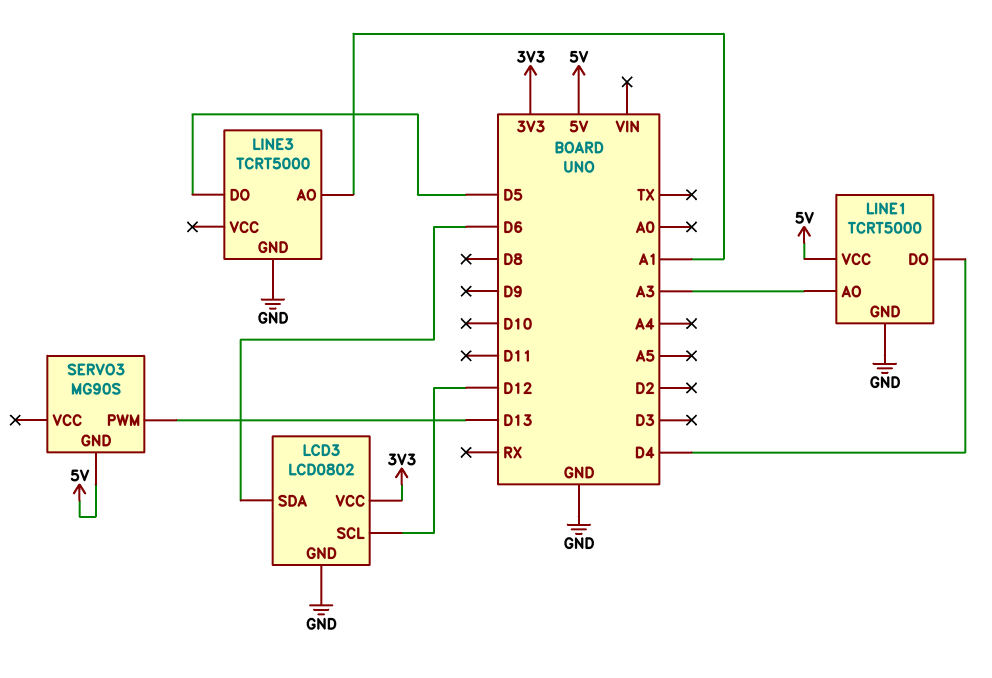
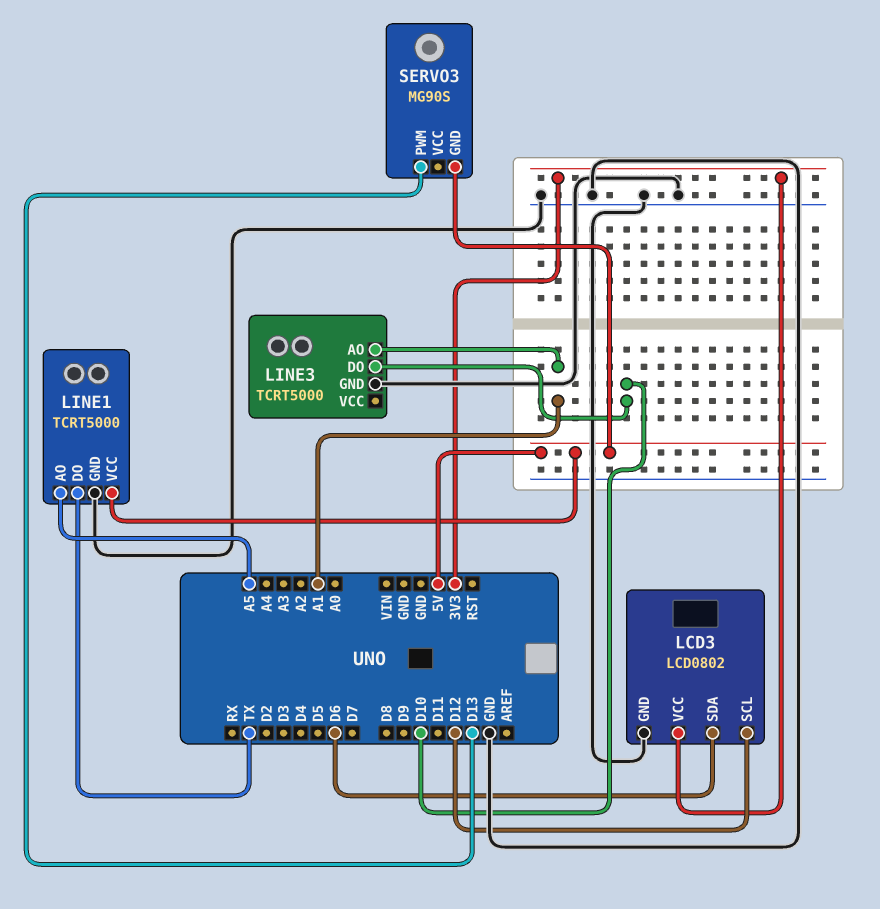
LINE1 pin AO: A3 -> A5
LINE1 pin DO: D4 -> TX
LINE3 pin DO: D5 -> D10

